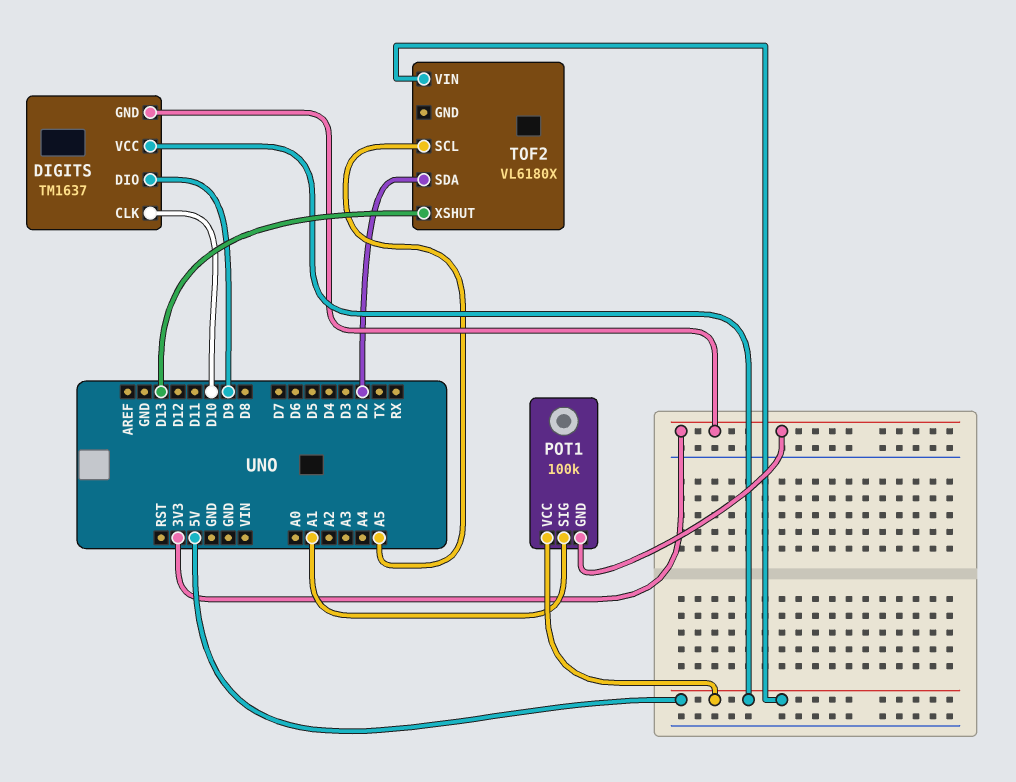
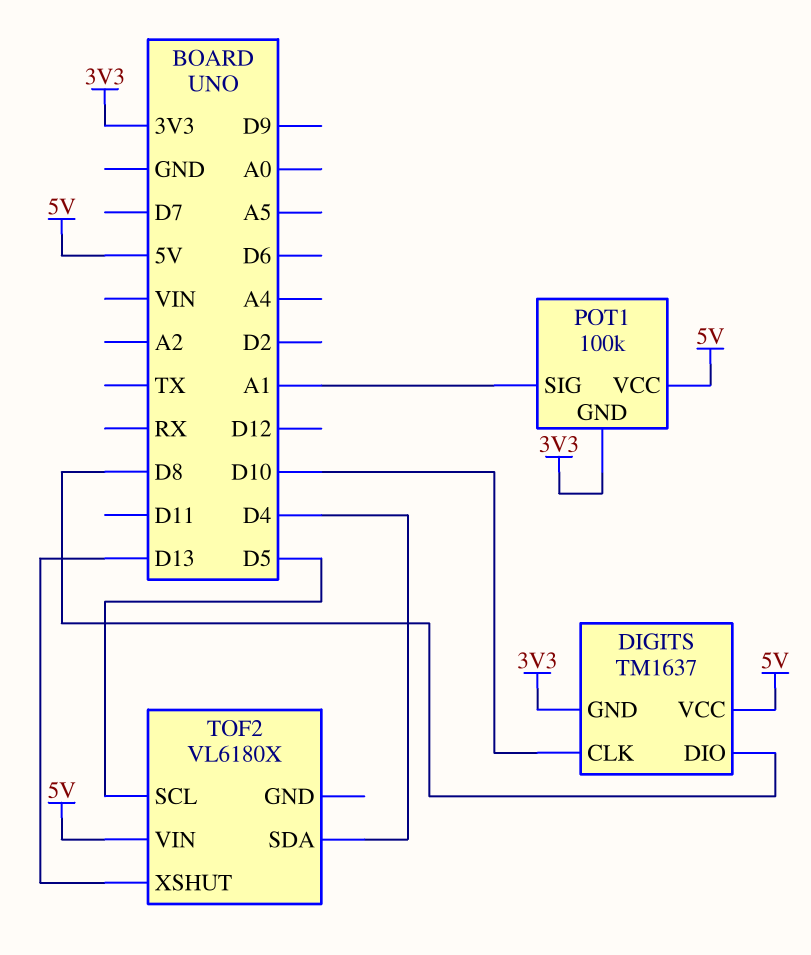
DIGITS pin DIO: D9 -> D8
TOF2 pin SCL: A5 -> D5
TOF2 pin SDA: D2 -> D4

